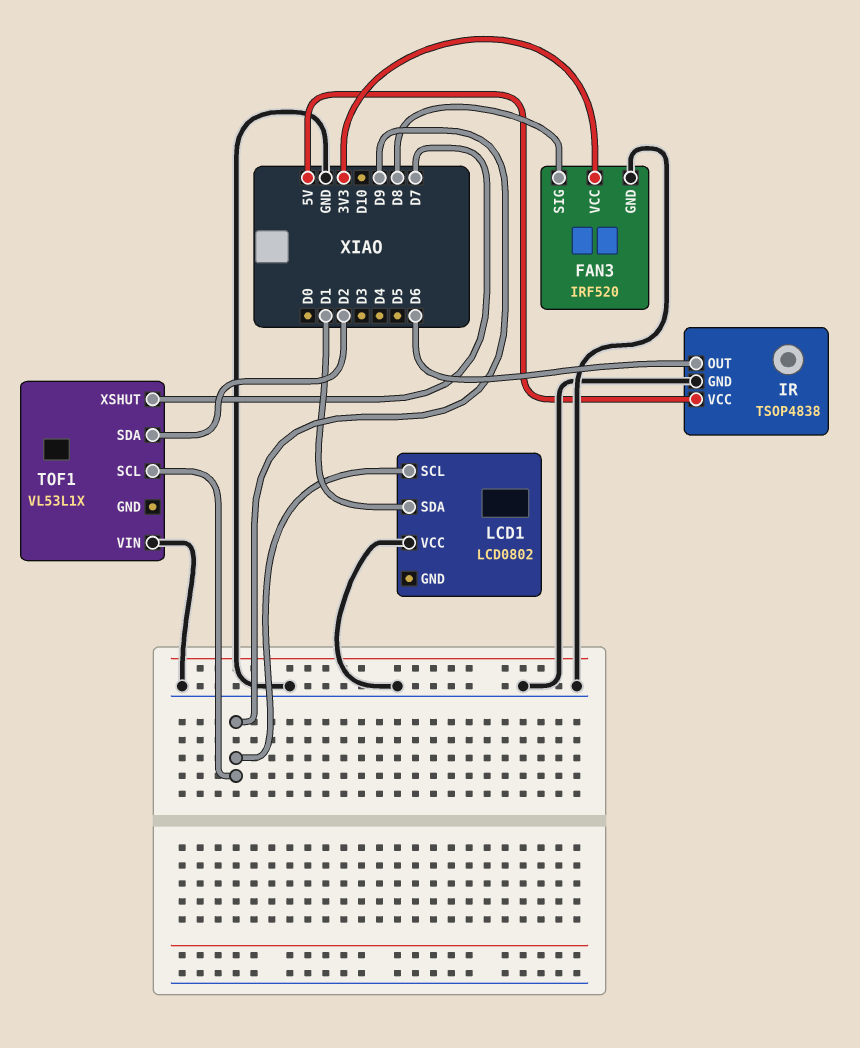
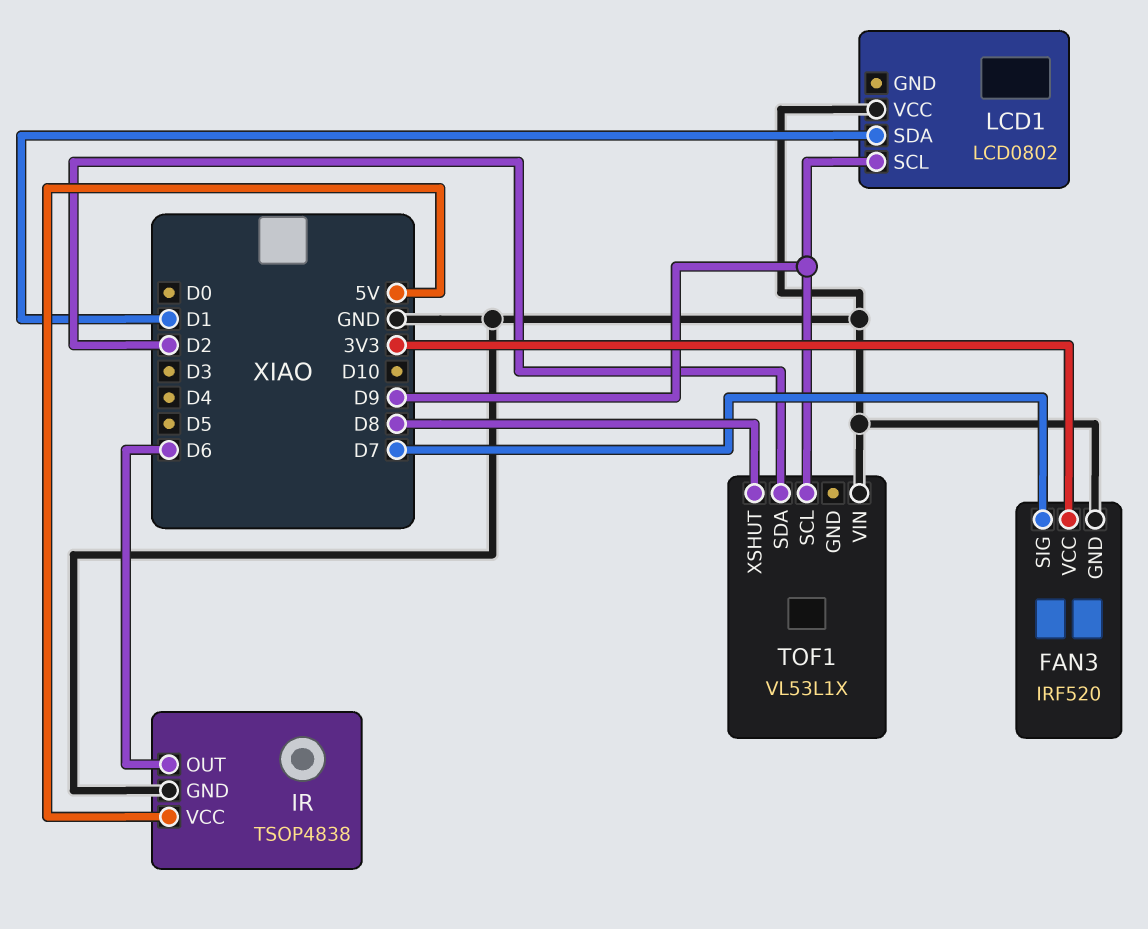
FAN3 pin SIG: D8 -> D7
TOF1 pin XSHUT: D7 -> D8

